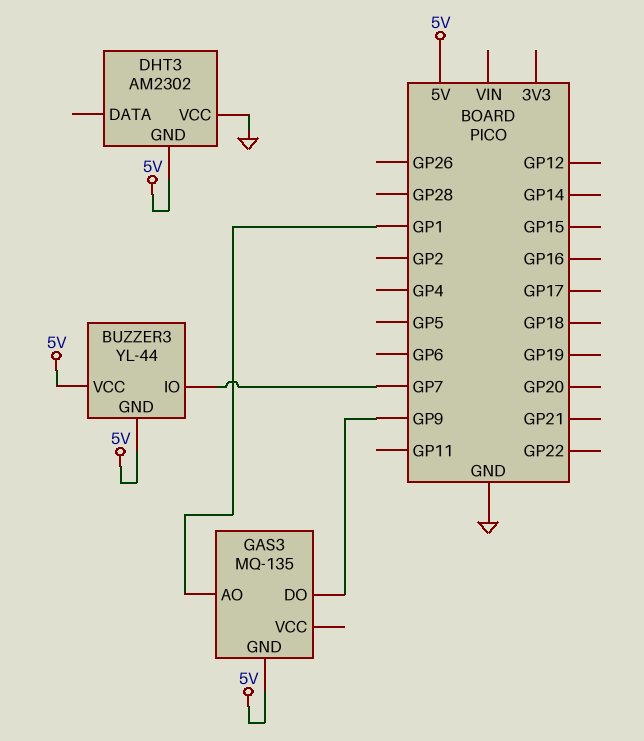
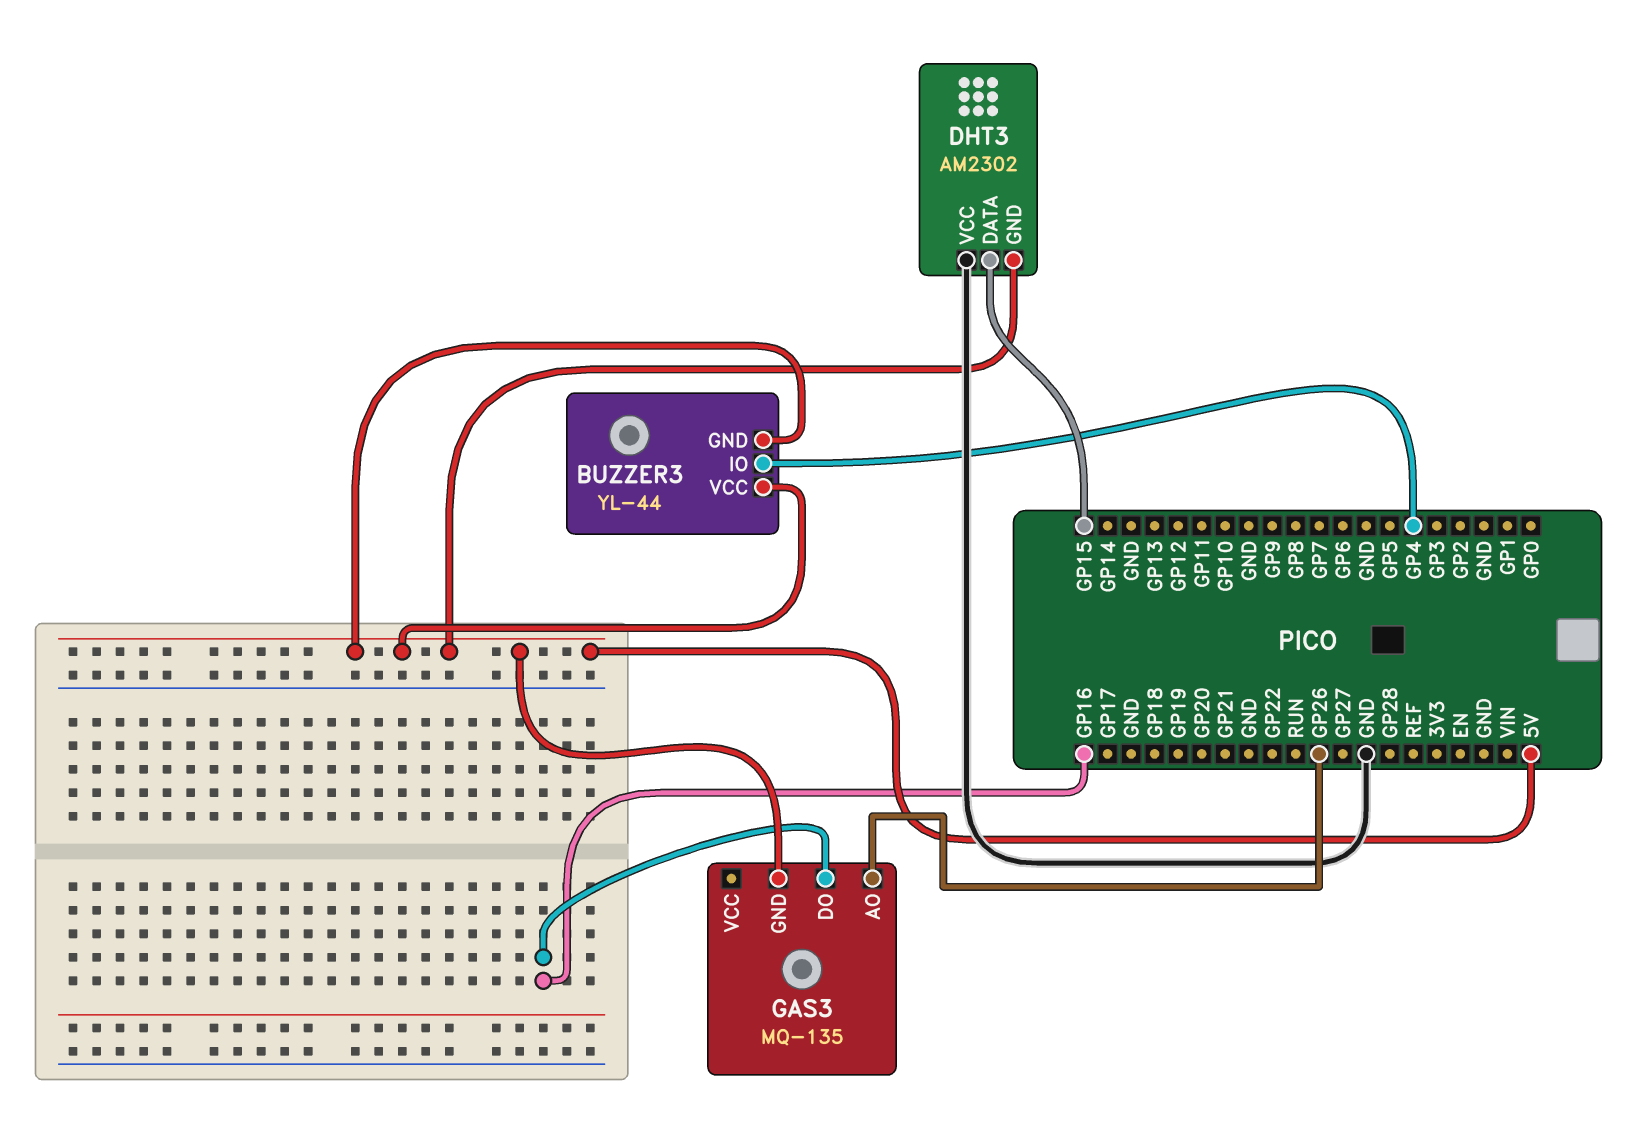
BUZZER3 pin IO: GP7 -> GP4
DHT3 pin DATA: none -> GP15
GAS3 pin AO: GP1 -> GP26
GAS3 pin DO: GP9 -> GP16

